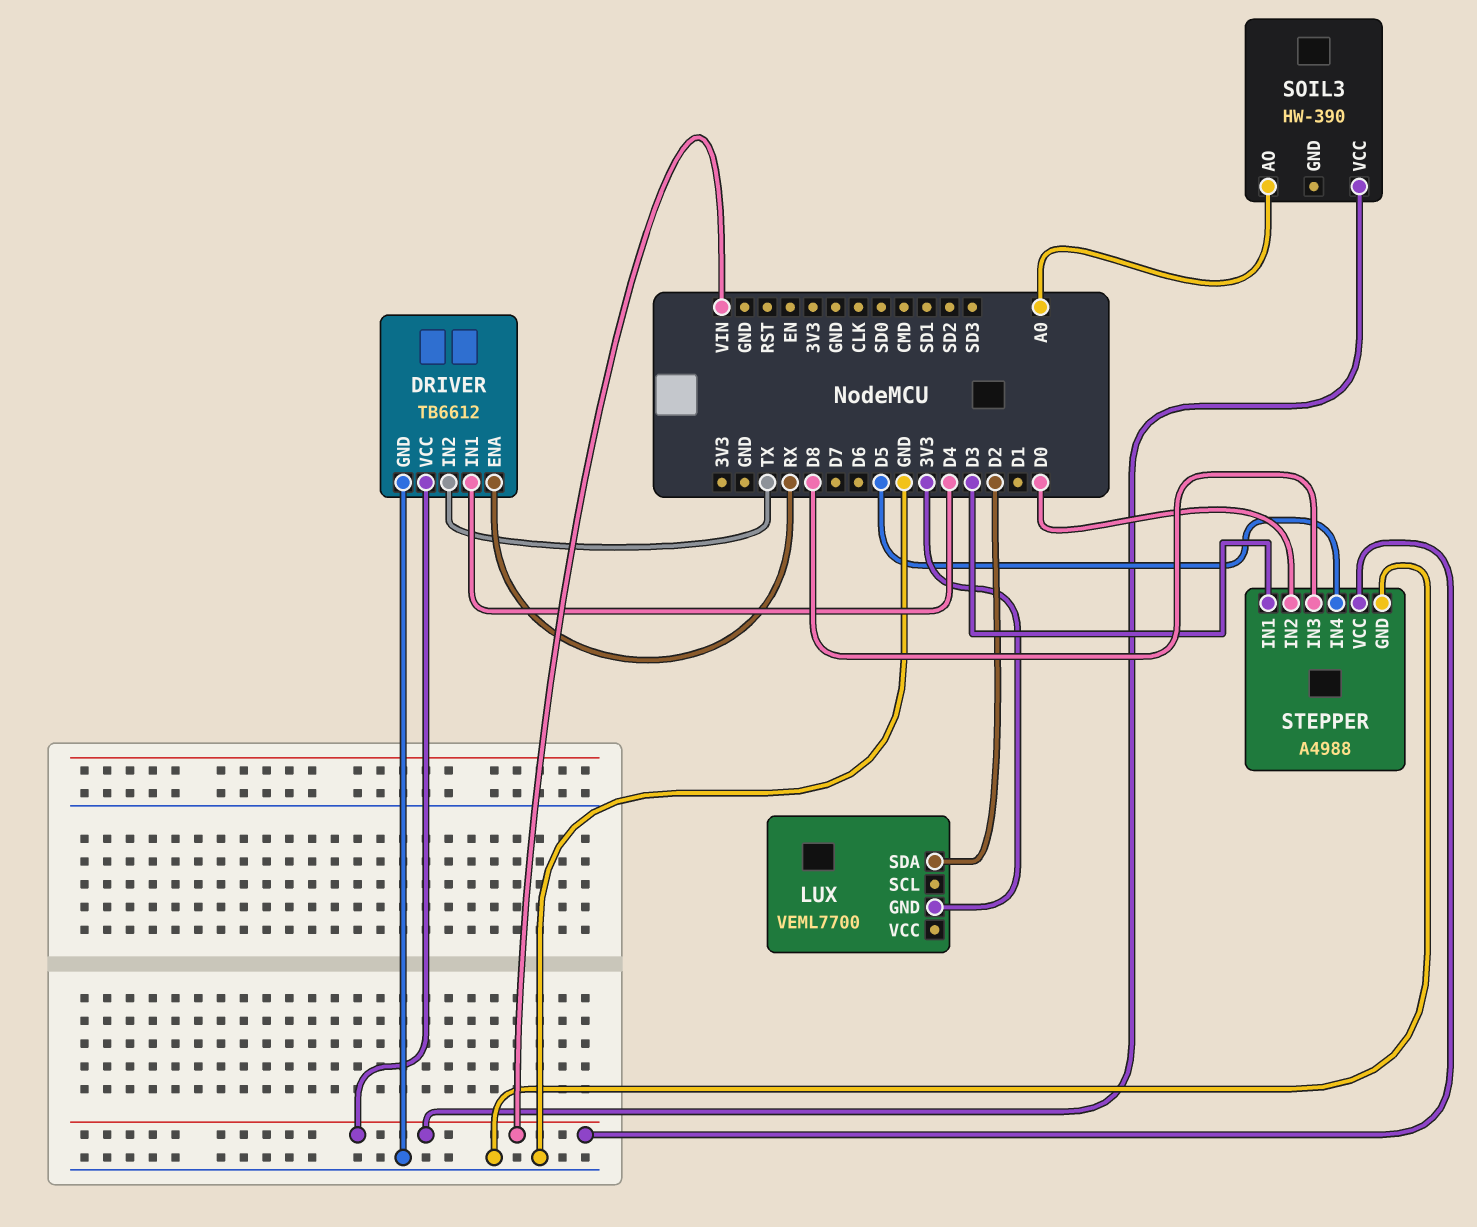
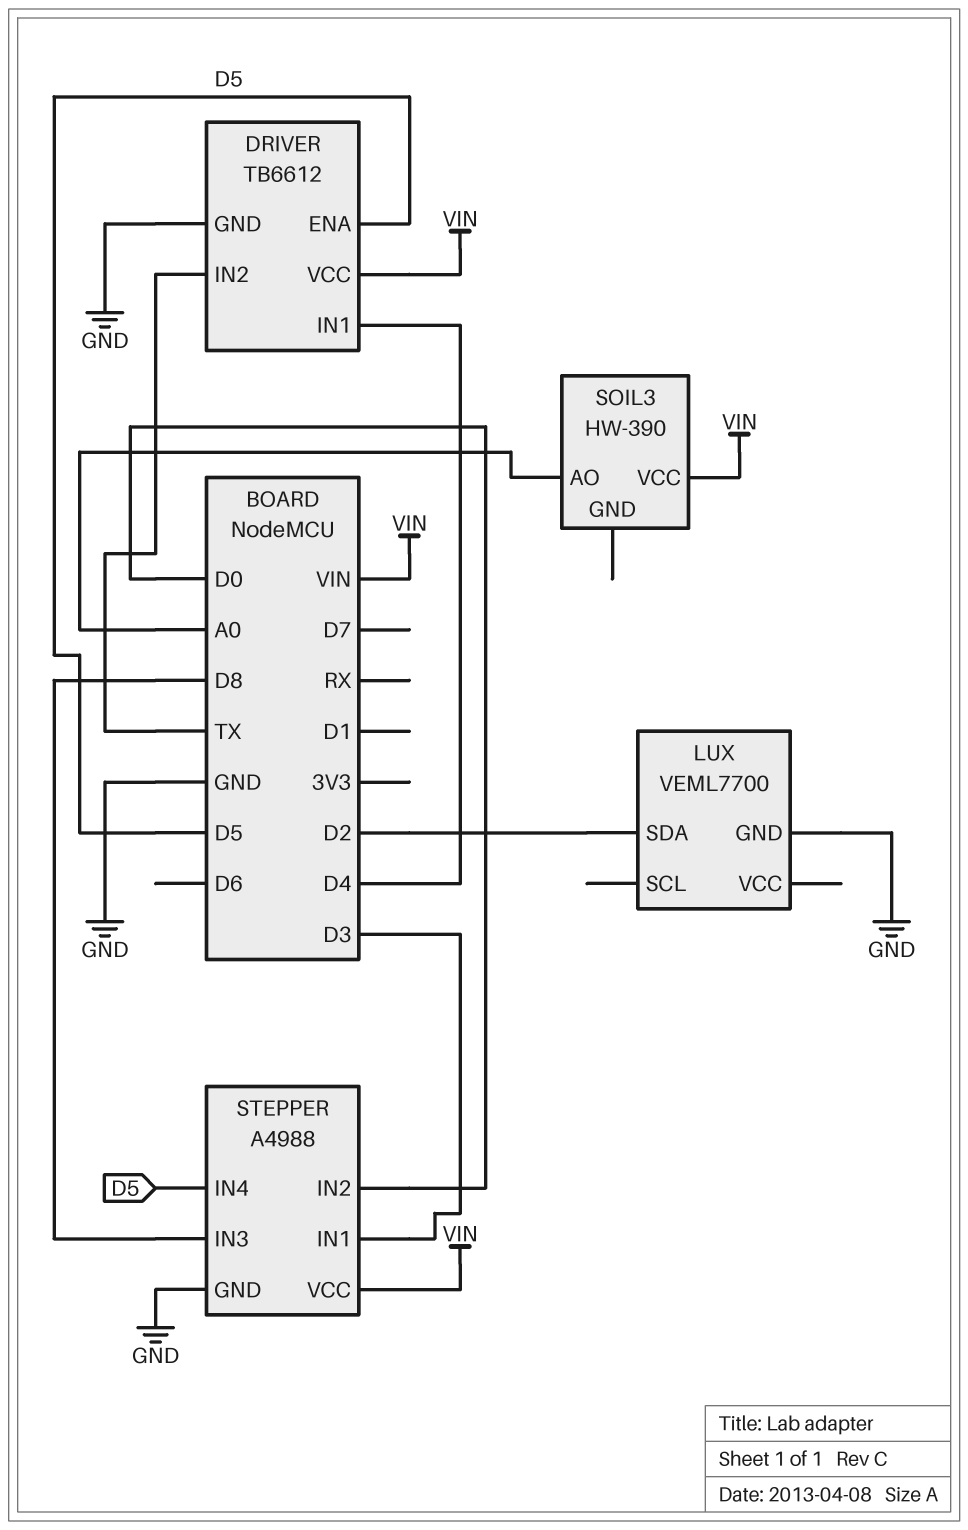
DRIVER pin ENA: RX -> D5
LUX pin GND: 3V3 -> GND

